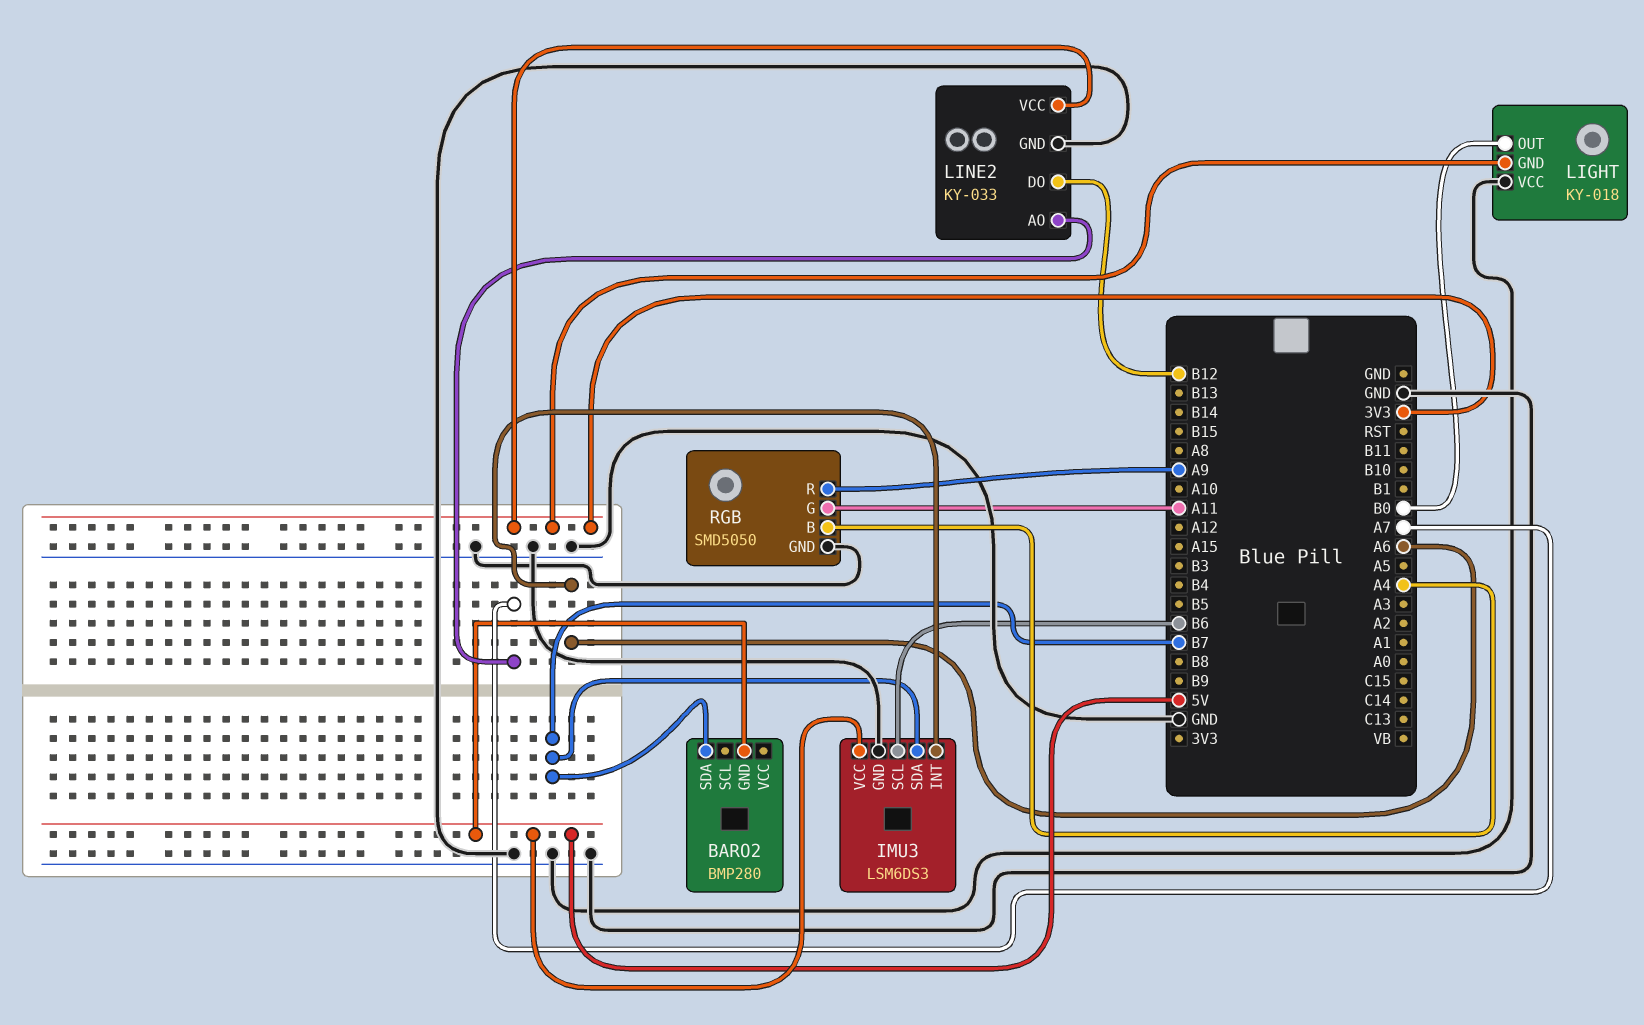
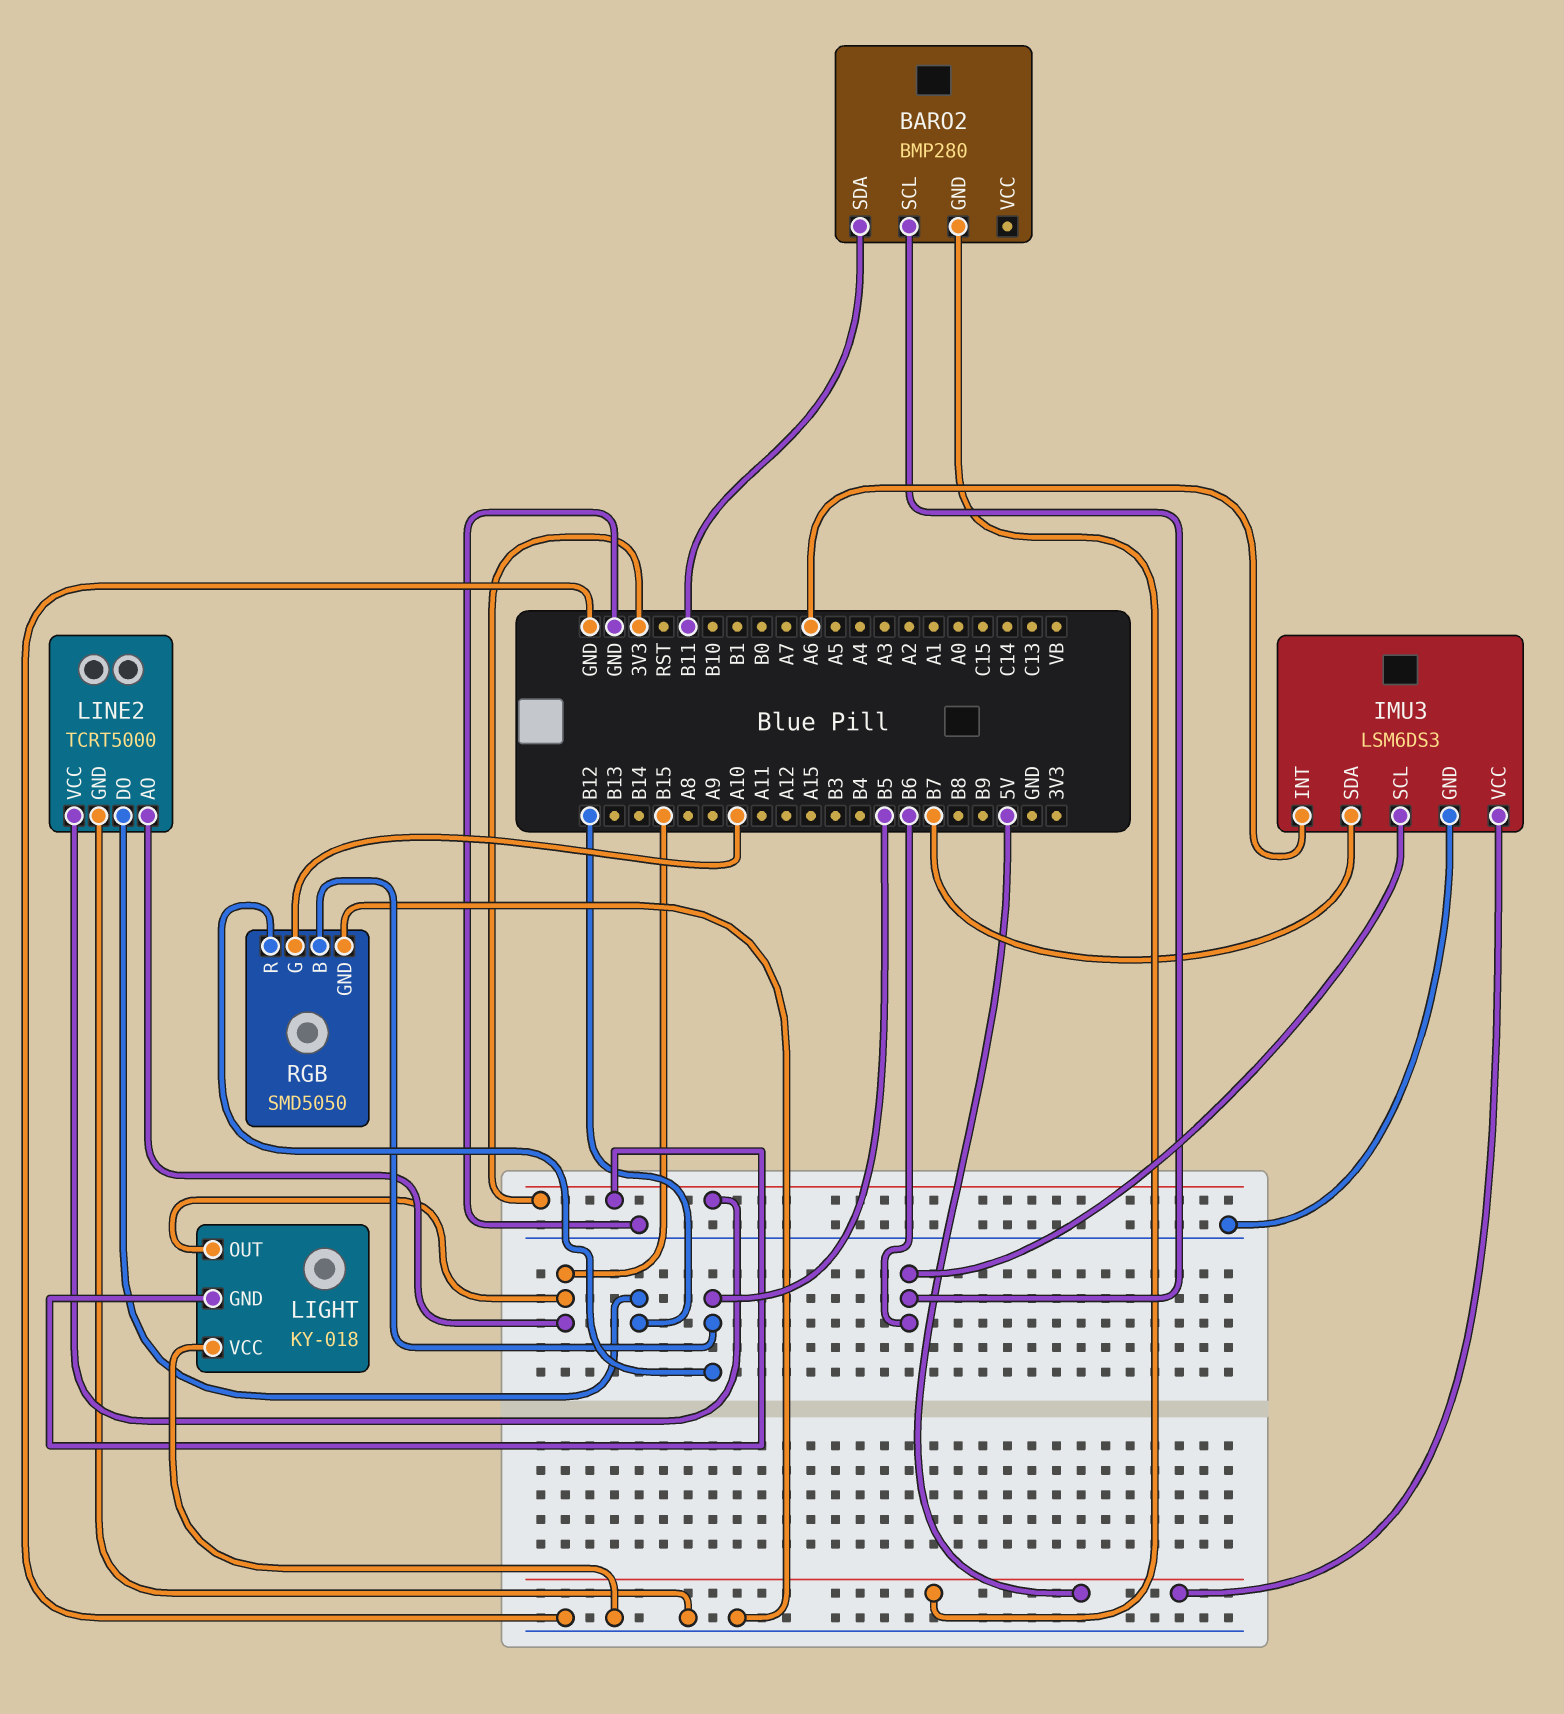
BARO2 pin SCL: none -> B6
BARO2 pin SDA: B7 -> B11
LIGHT pin OUT: B0 -> B15
LINE2: KY-033 -> TCRT5000
LINE2 pin AO: A7 -> B15
RGB pin B: A4 -> B5
RGB pin G: A11 -> A10
RGB pin R: A9 -> B5

